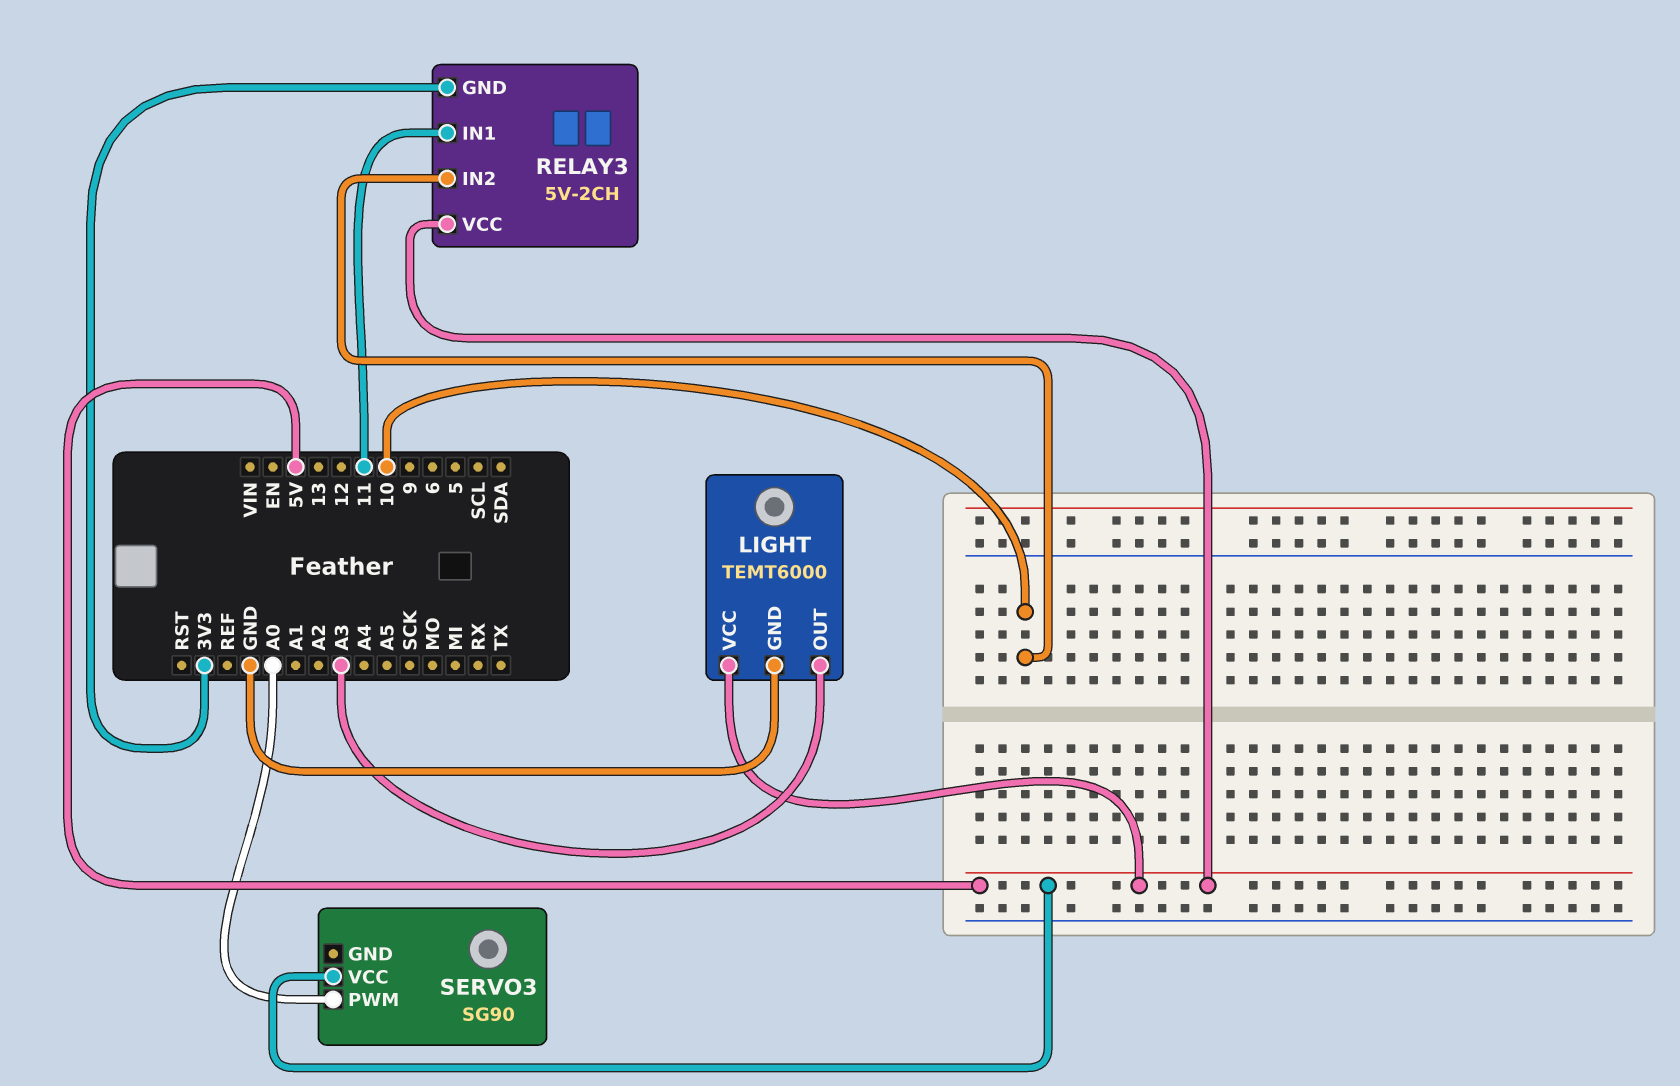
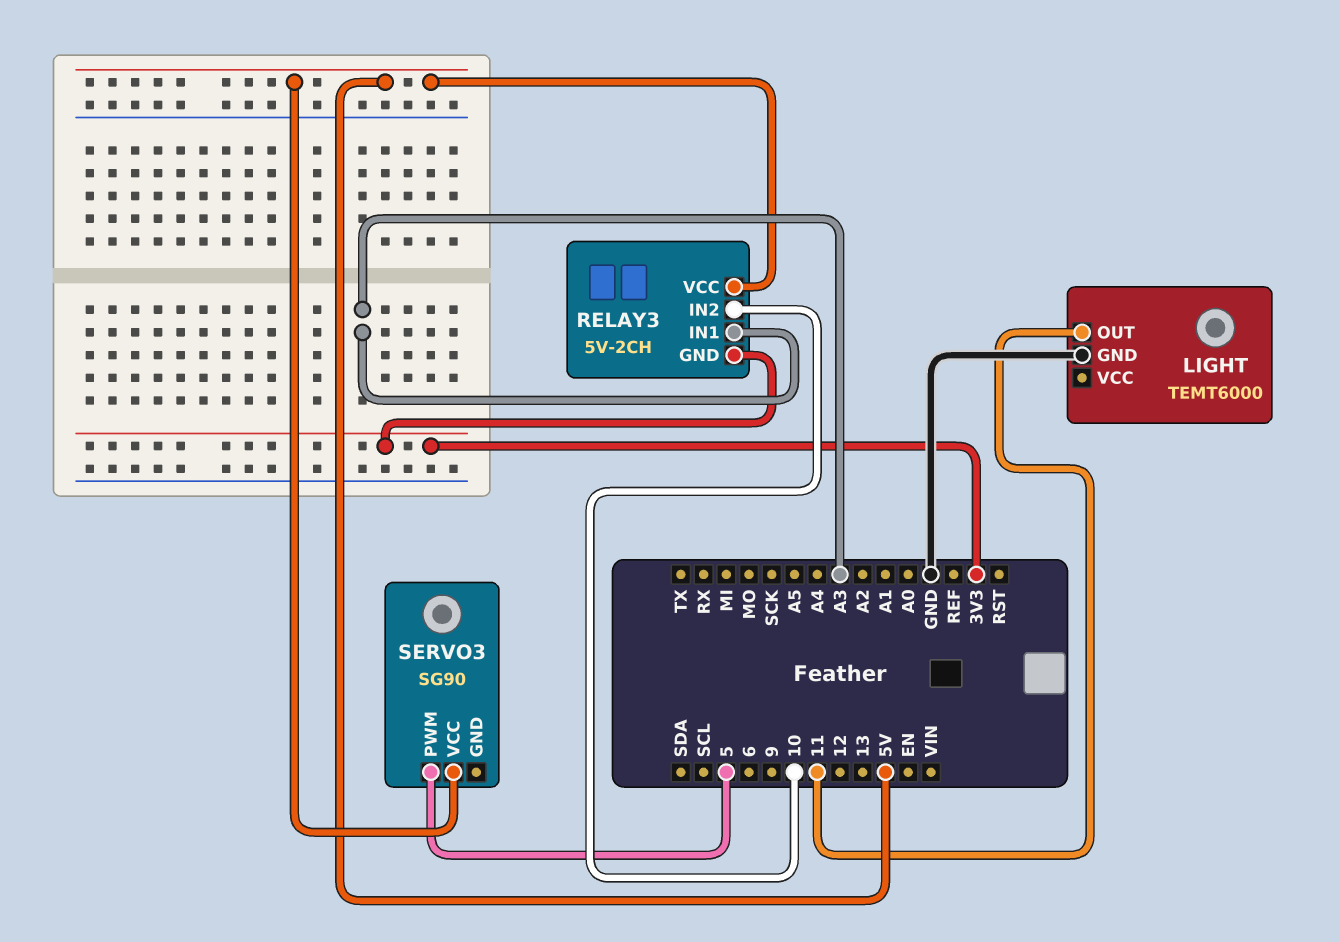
LIGHT pin OUT: A3 -> 11
LIGHT pin VCC: 5V -> none
RELAY3 pin IN1: 11 -> A3
SERVO3 pin PWM: A0 -> 5

